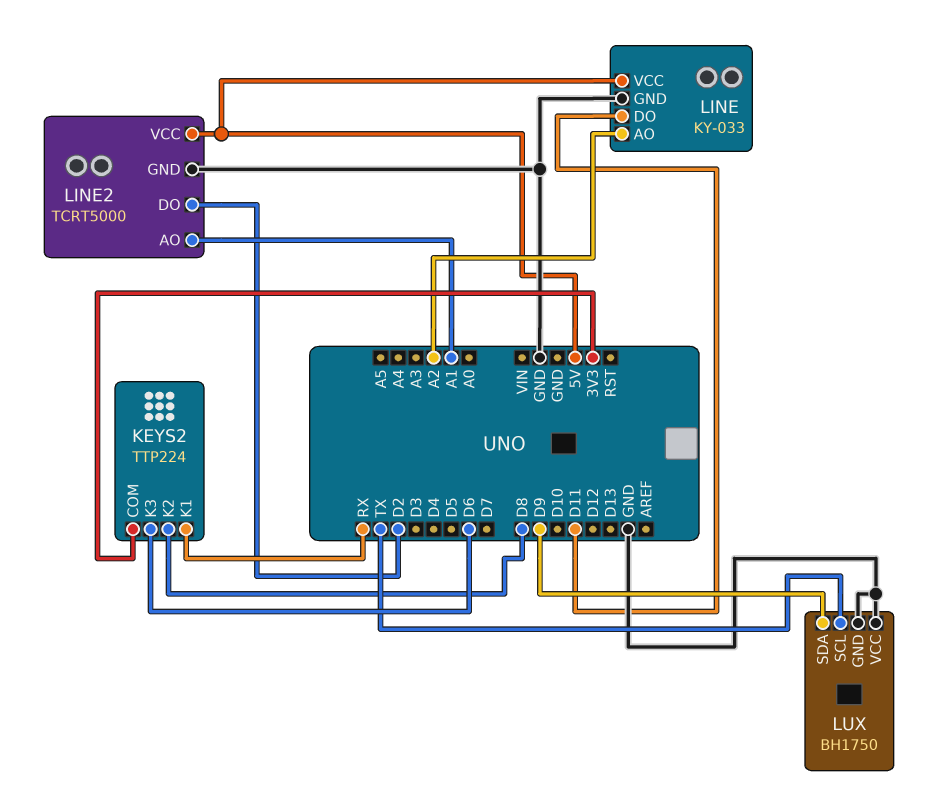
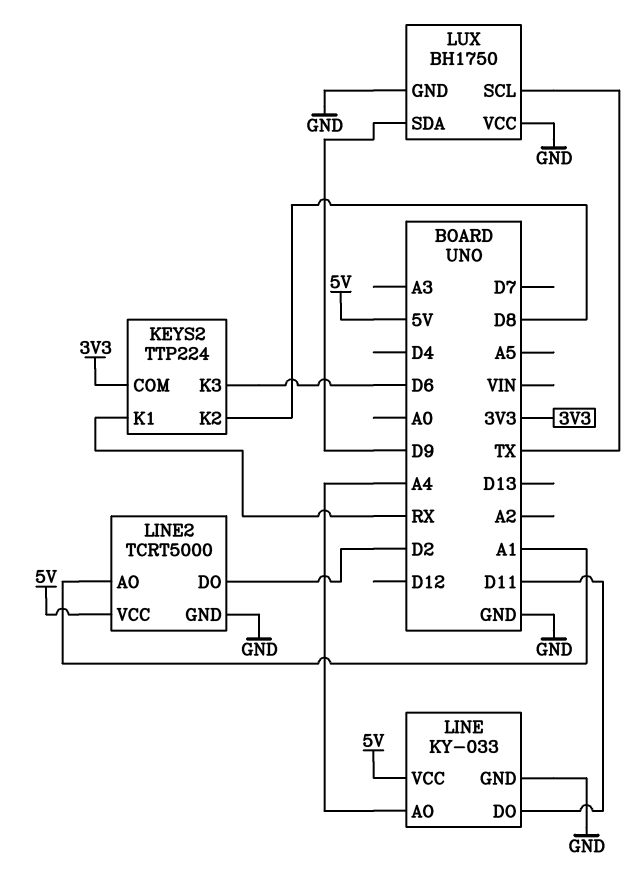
LINE pin AO: A2 -> A4

